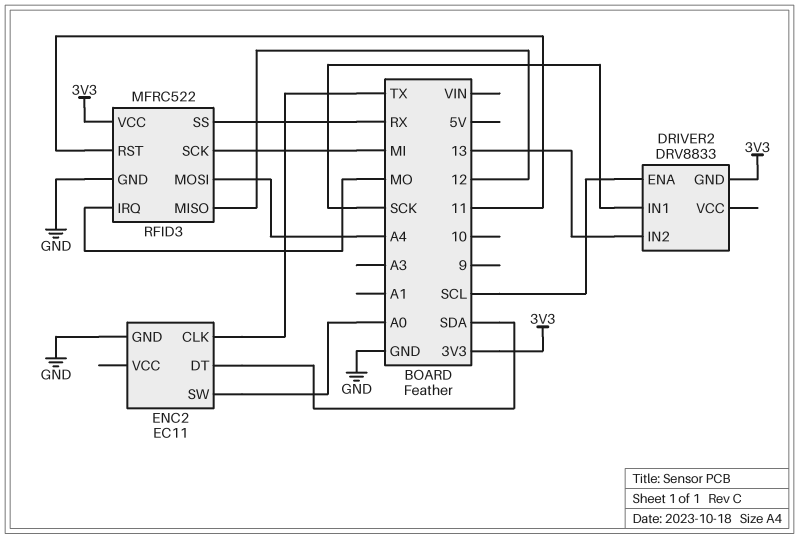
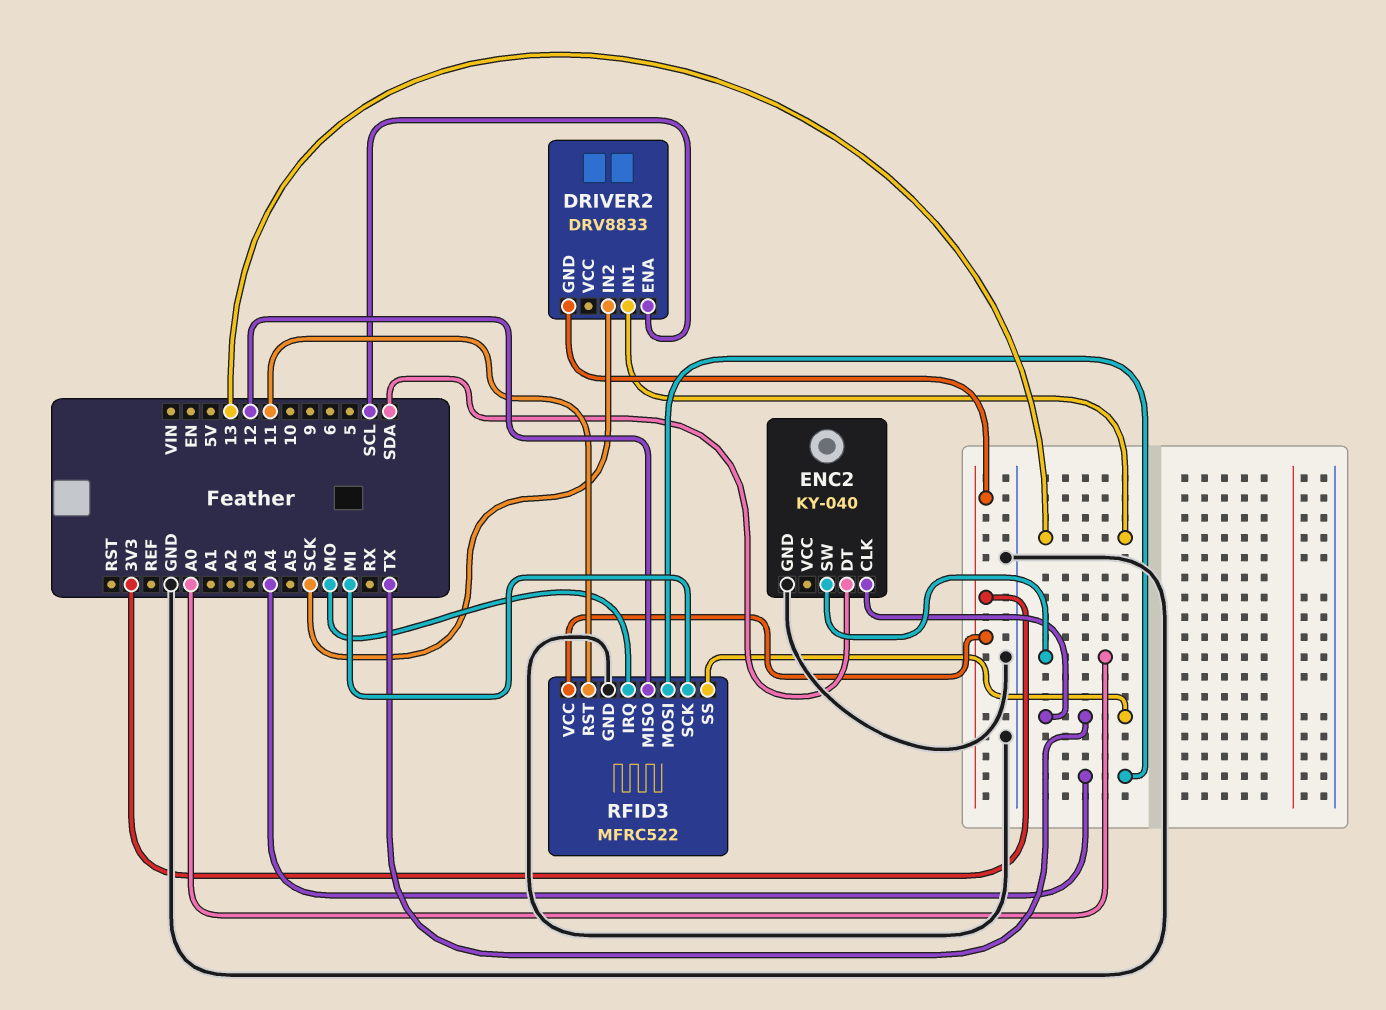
DRIVER2 pin IN1: SCK -> 13
DRIVER2 pin IN2: 13 -> SCK
ENC2: EC11 -> KY-040
RFID3 pin SS: RX -> TX

